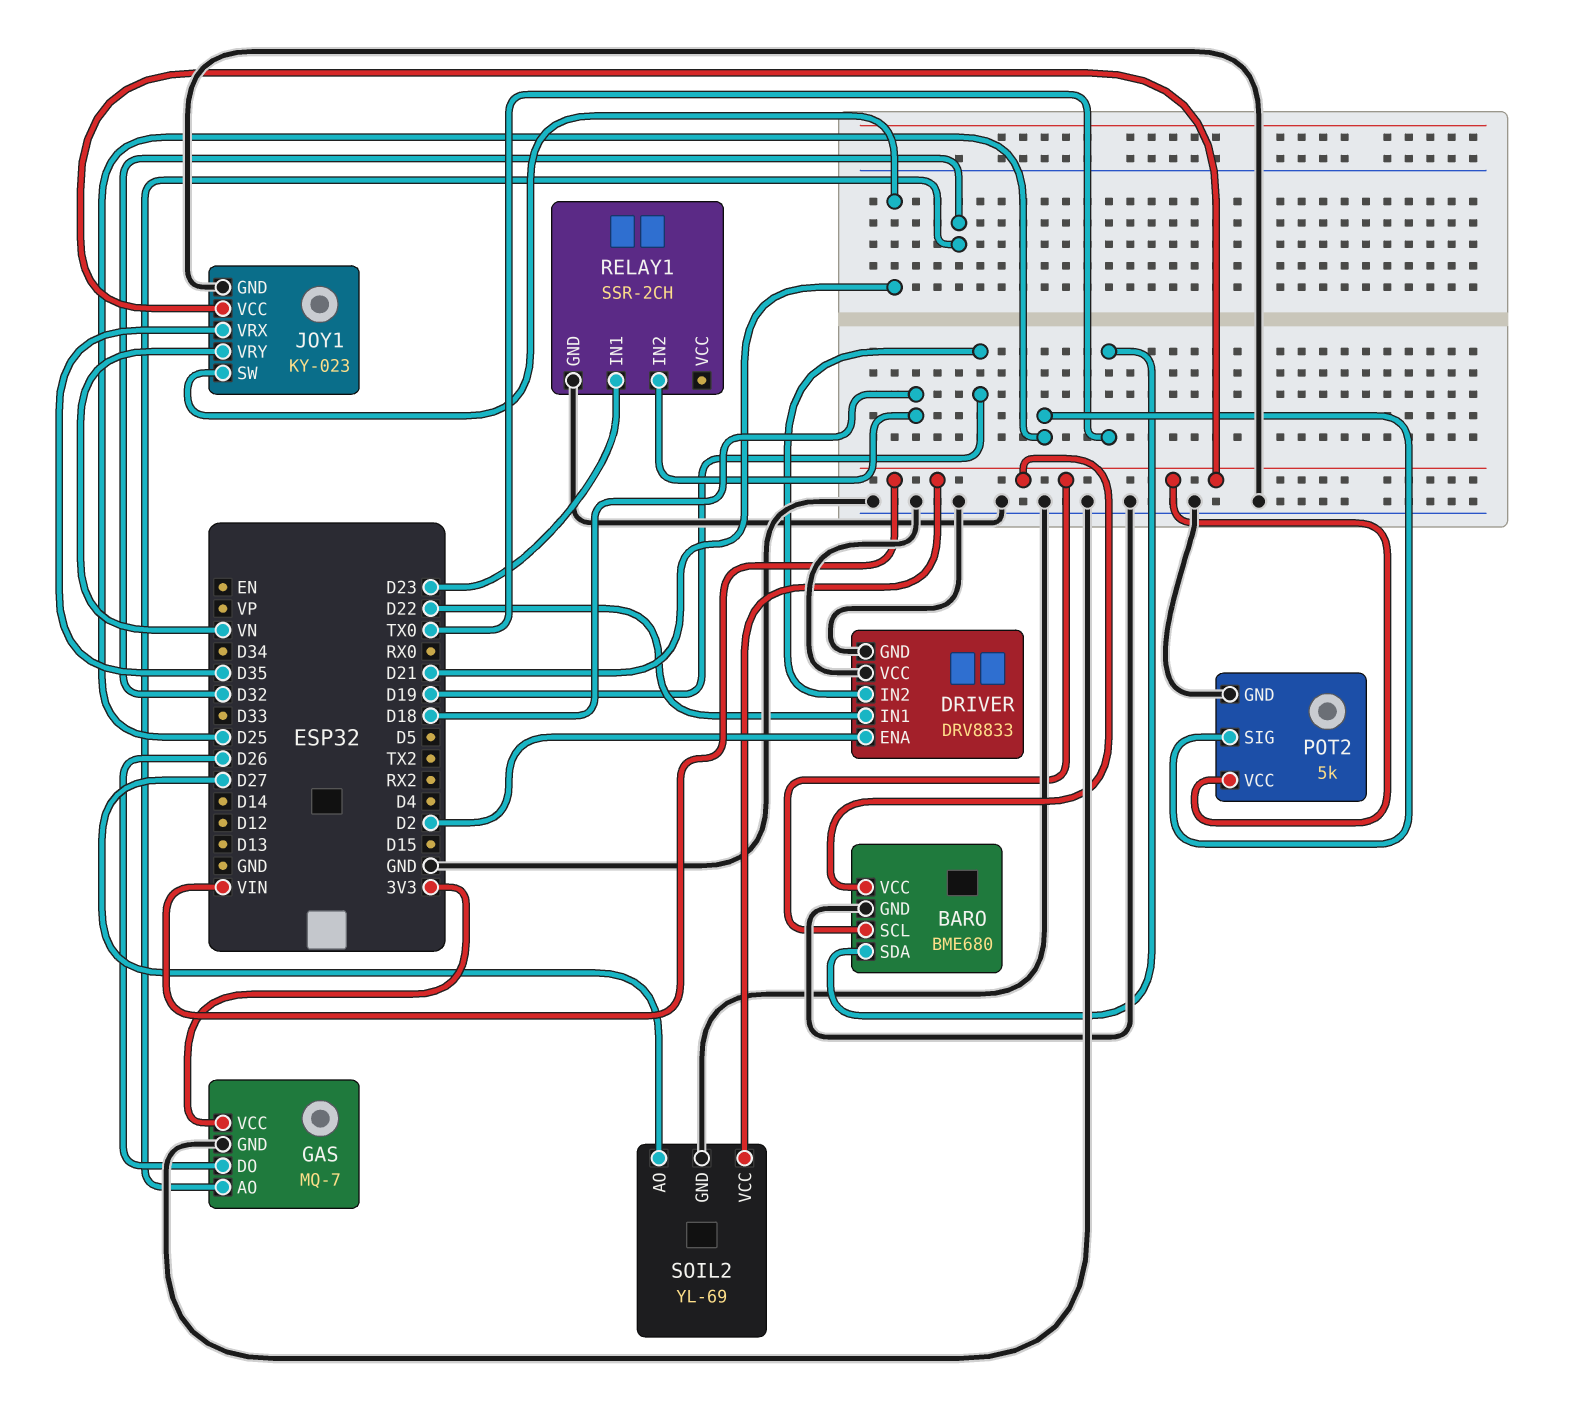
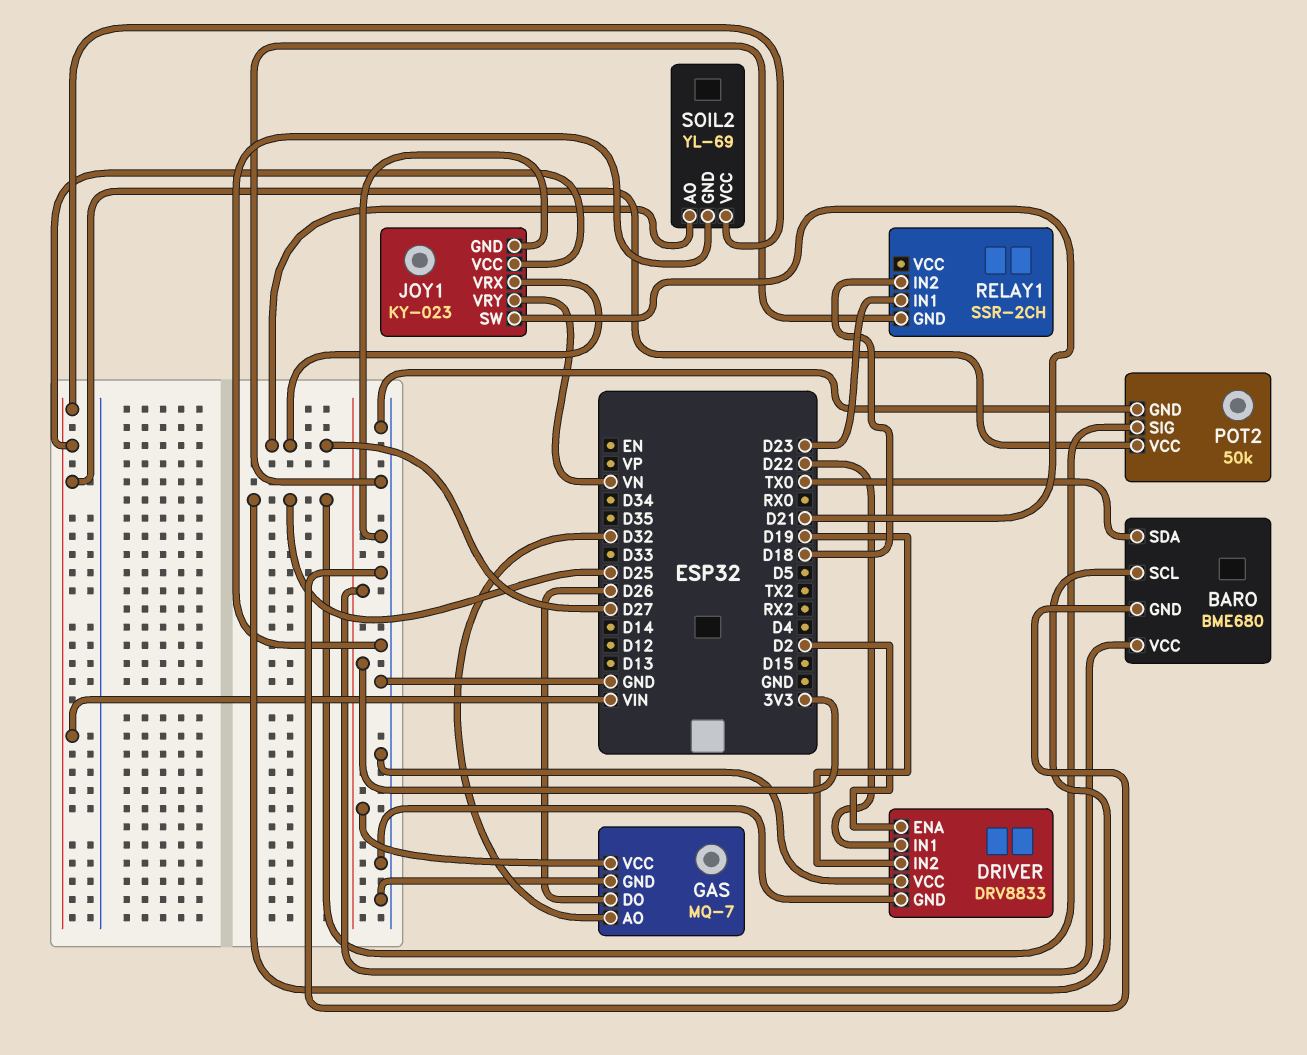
BARO pin SCL: VIN -> D25
BARO pin VCC: VIN -> 3V3
JOY1 pin VRX: D35 -> D27
POT2: 5k -> 50k

